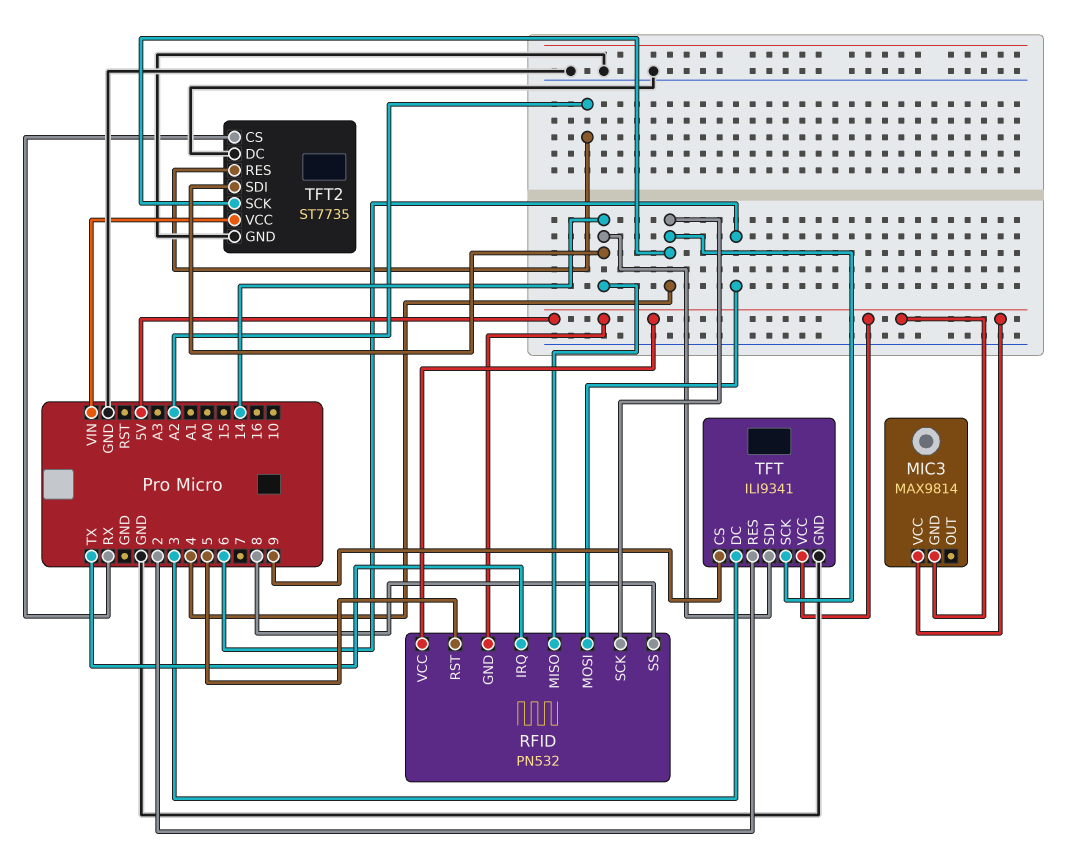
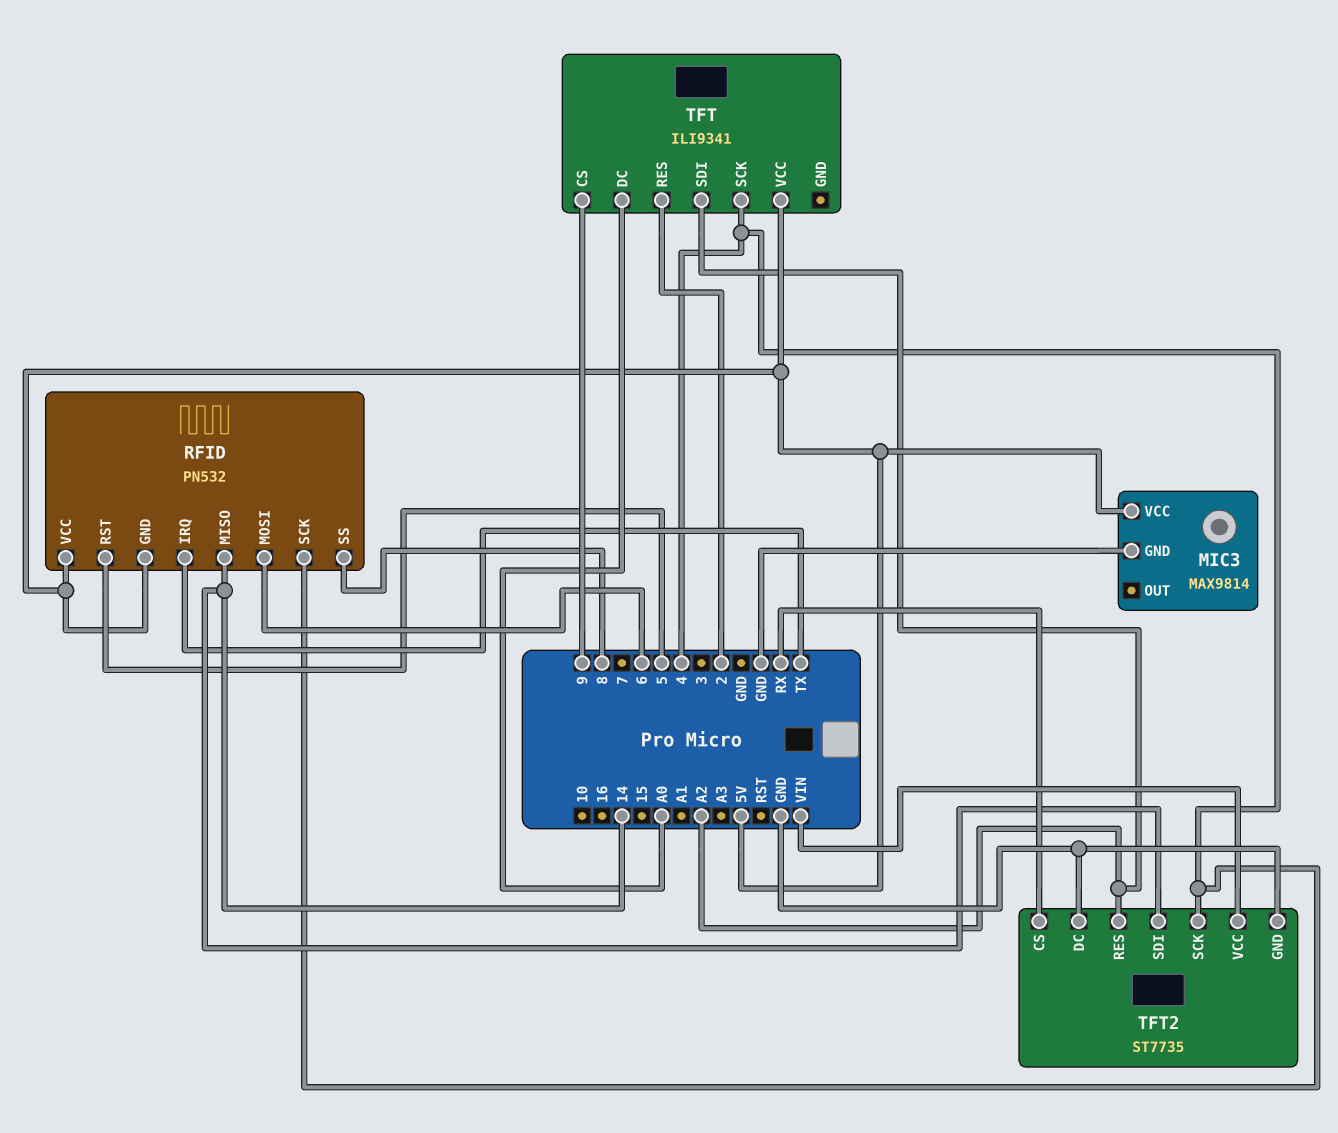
MIC3 pin GND: 5V -> GND
TFT pin DC: 3 -> A0
TFT pin GND: GND -> none
TFT pin SDI: 14 -> A2

